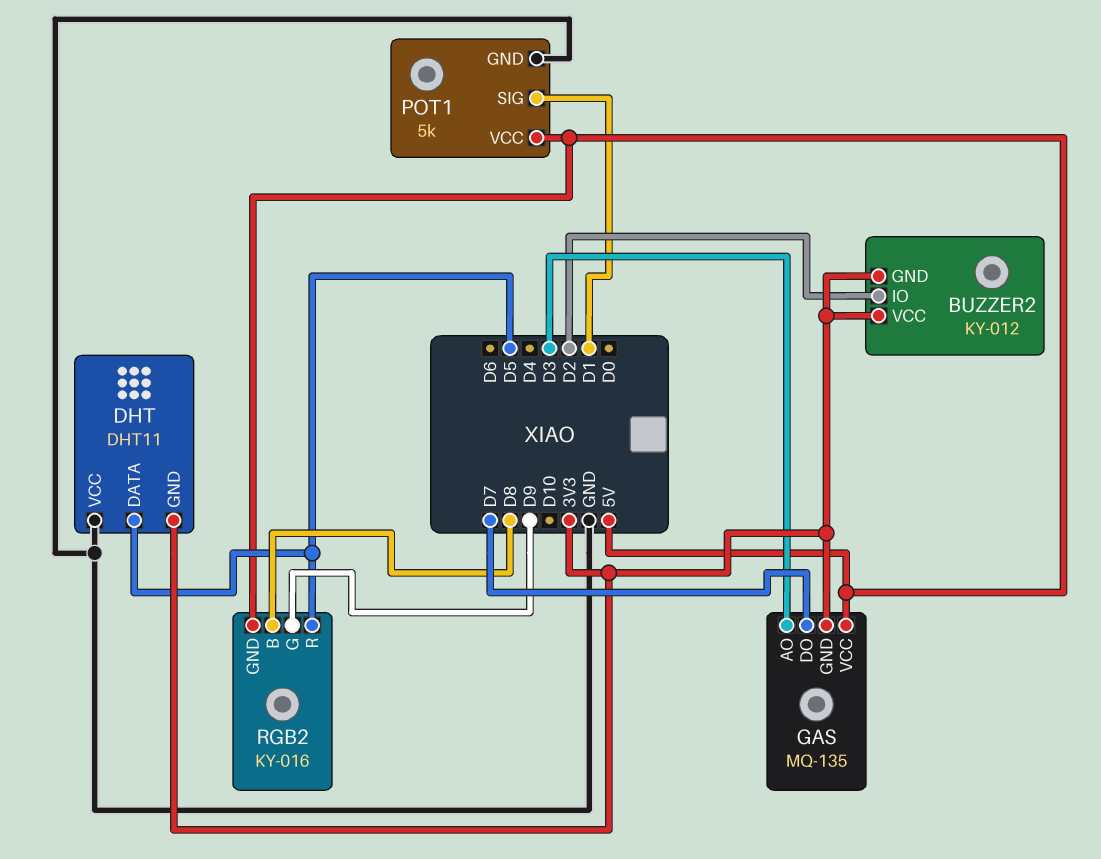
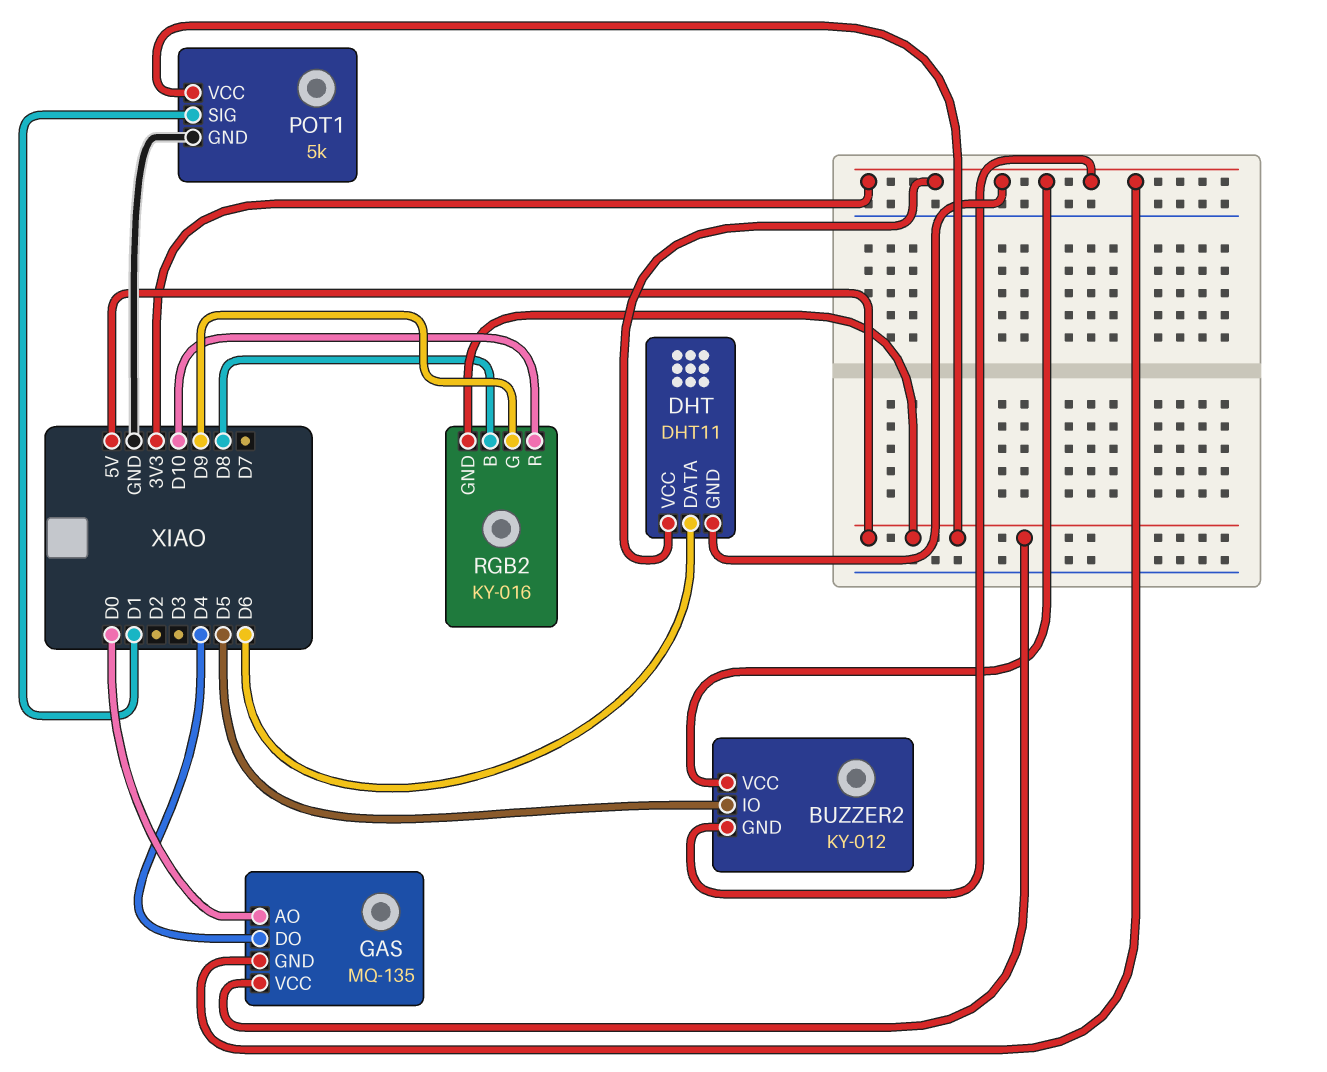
BUZZER2 pin IO: D2 -> D5
DHT pin DATA: D5 -> D6
DHT pin VCC: GND -> 3V3
GAS pin AO: D3 -> D0
GAS pin DO: D7 -> D4
RGB2 pin R: D5 -> D10

